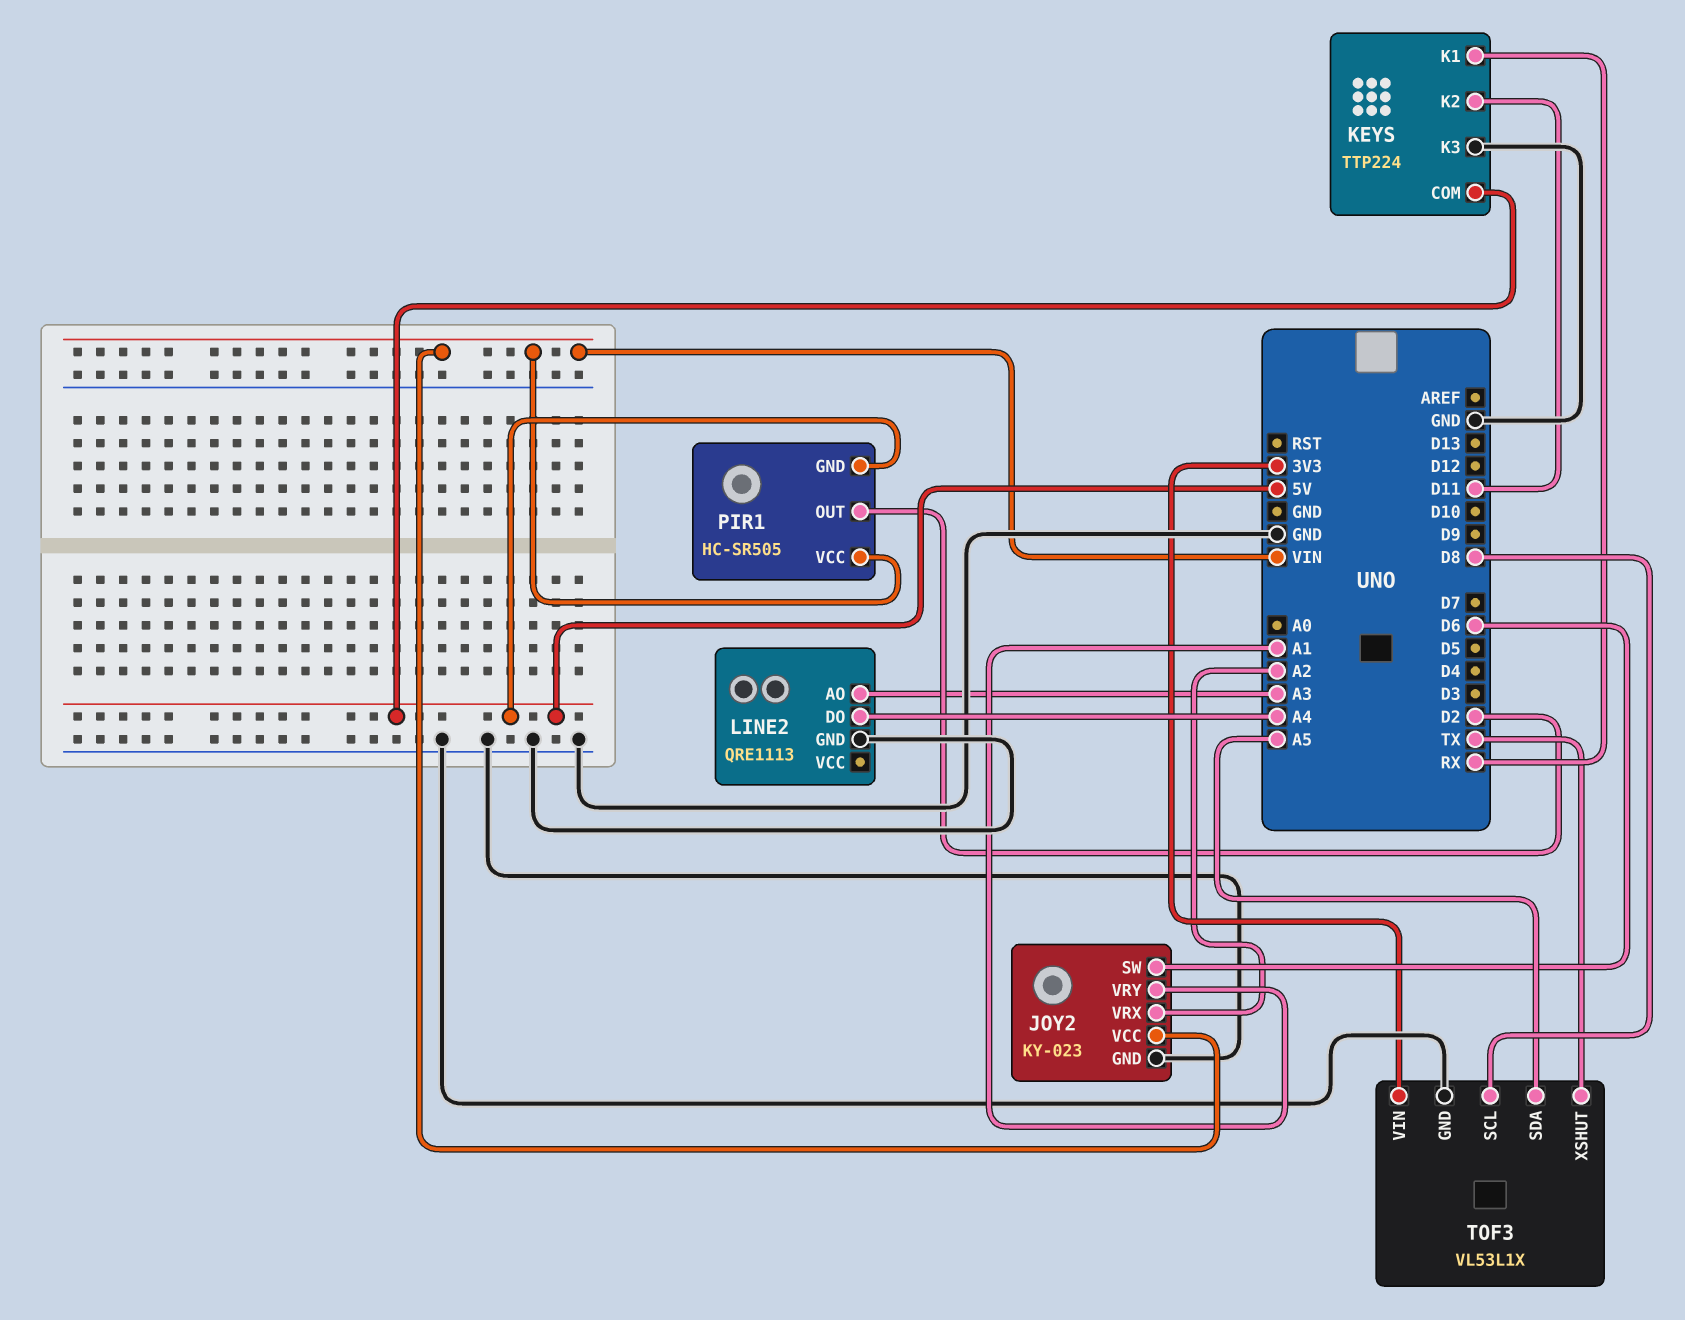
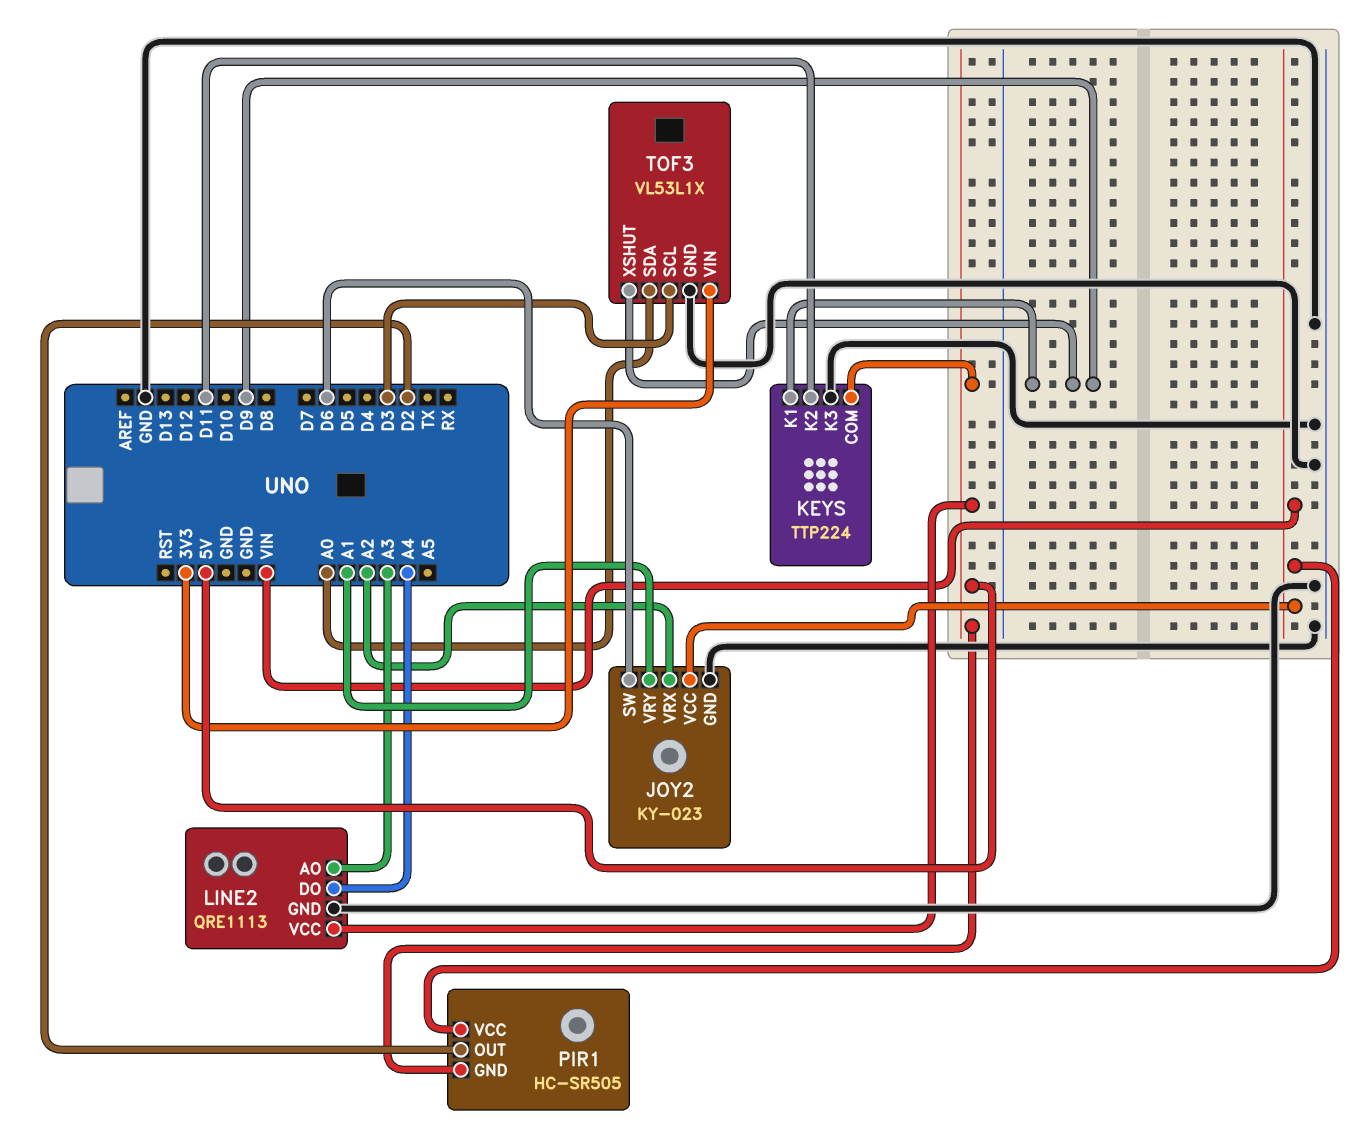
KEYS pin K1: RX -> D9
LINE2 pin VCC: none -> 5V
TOF3 pin SCL: D8 -> D3
TOF3 pin SDA: A5 -> A0
TOF3 pin XSHUT: TX -> D9

